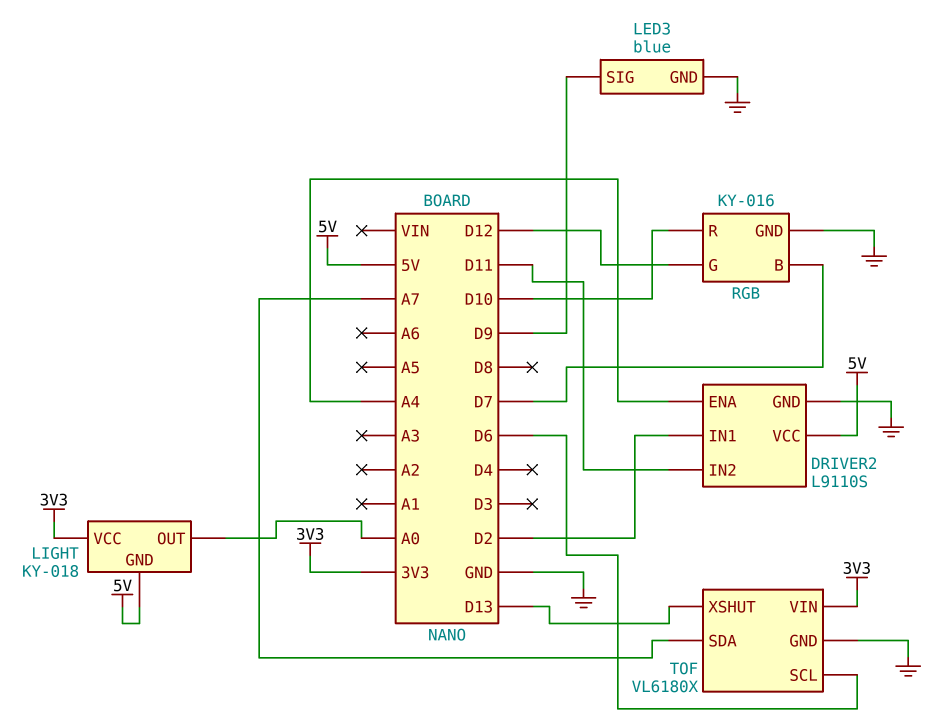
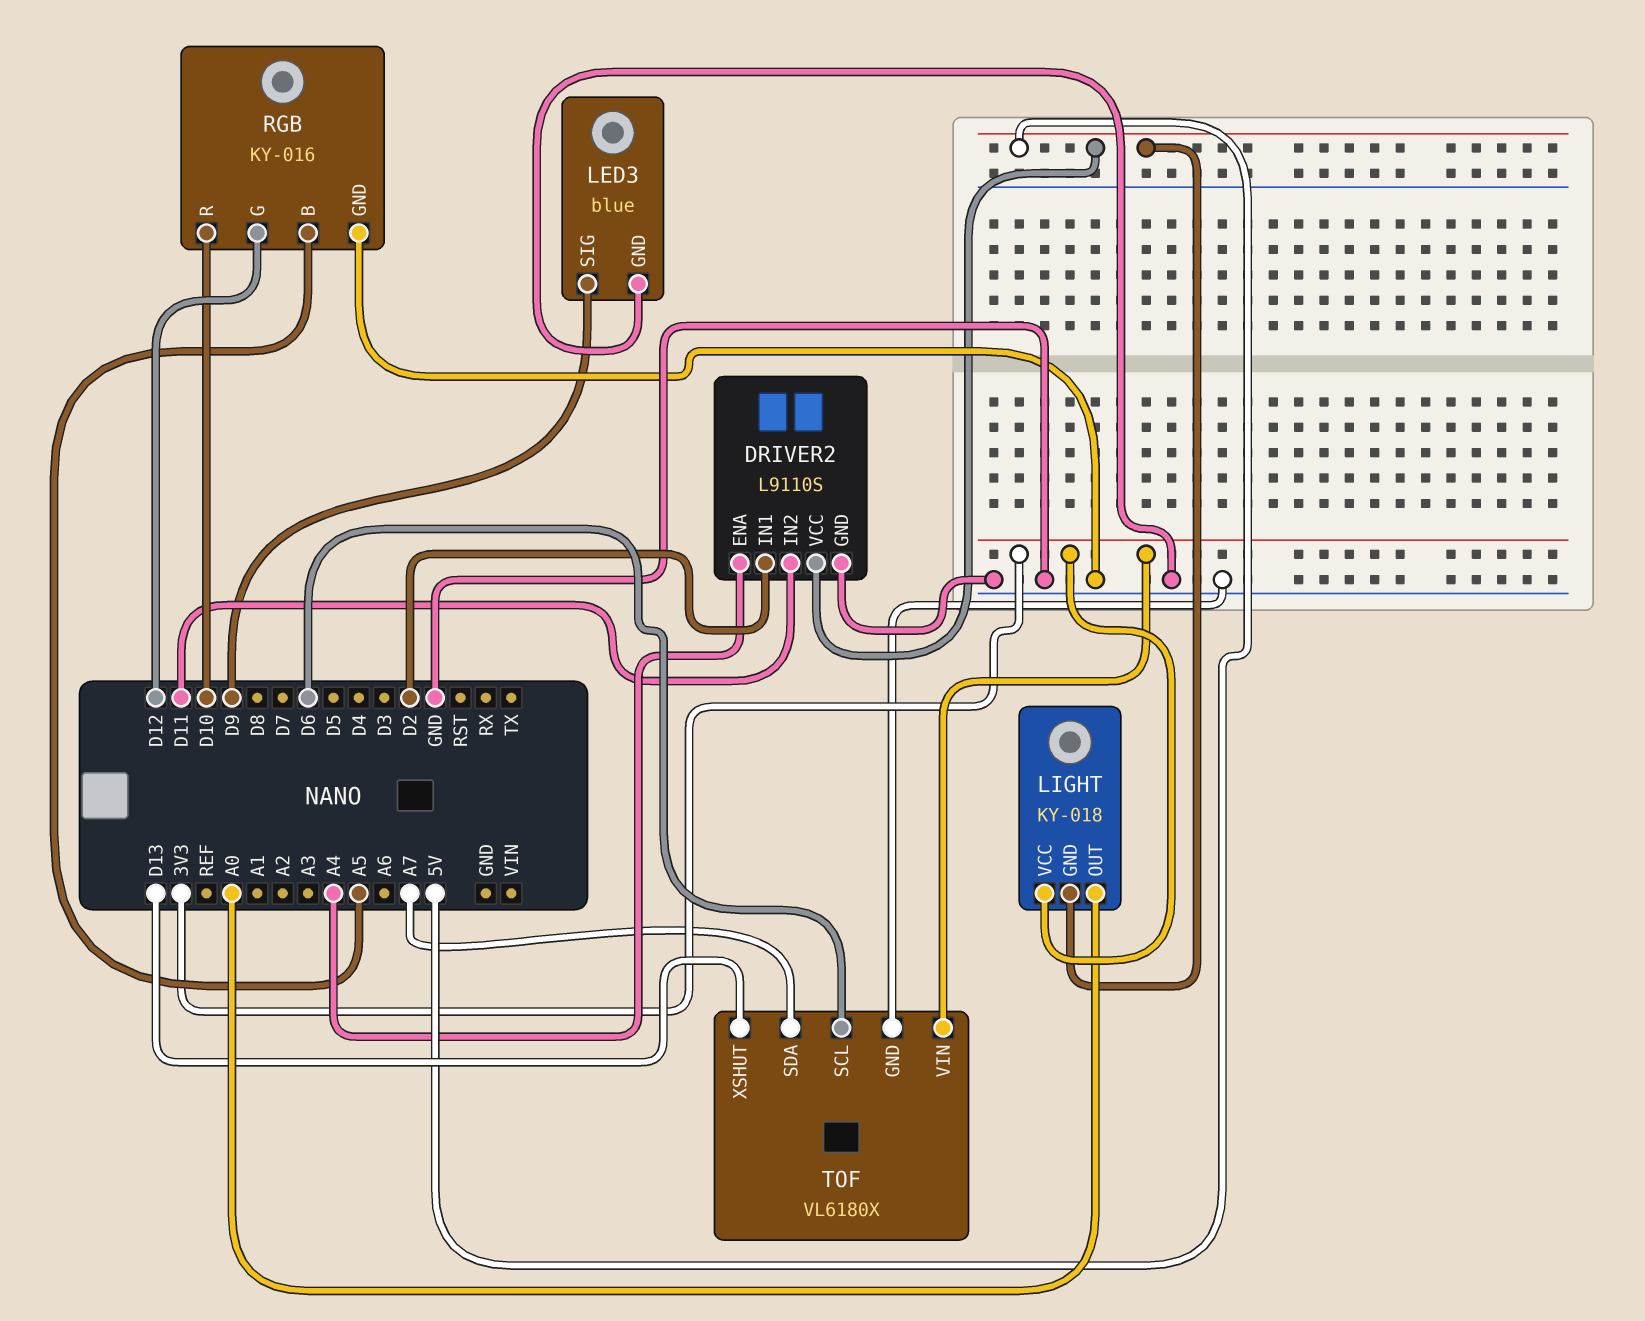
RGB pin B: D7 -> A5

